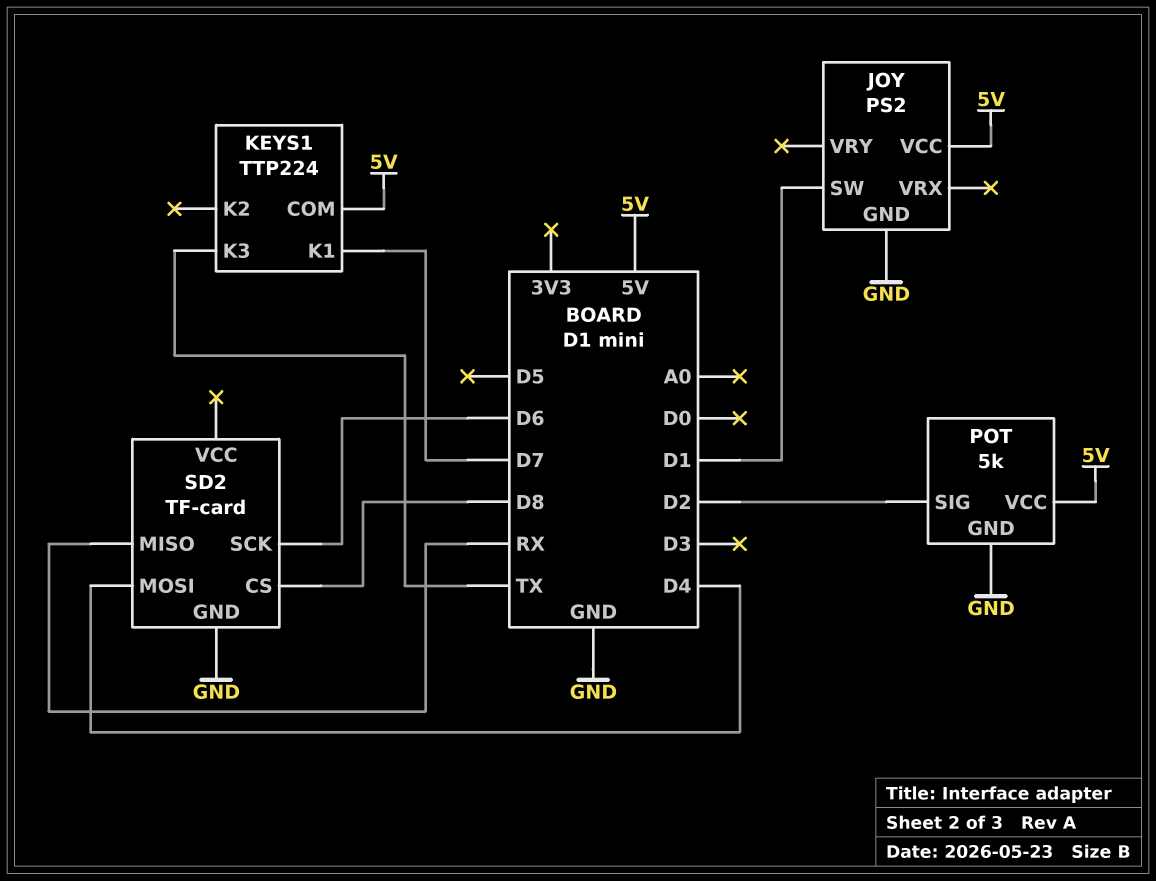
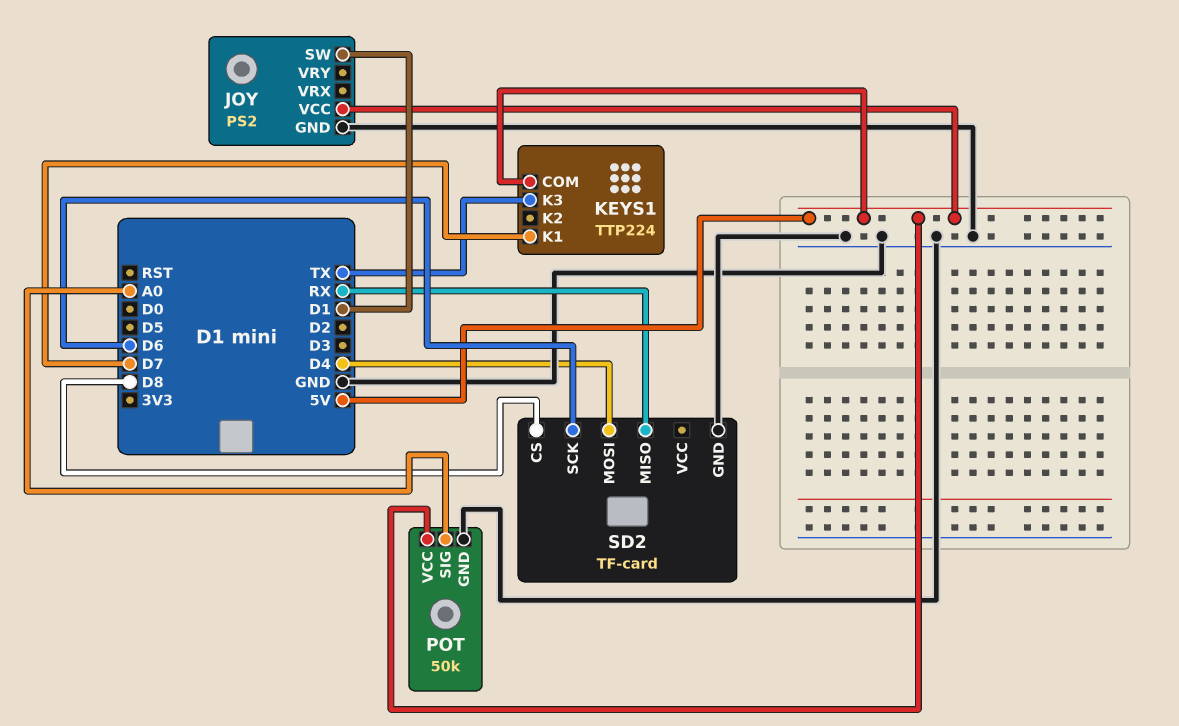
POT: 5k -> 50k
POT pin SIG: D2 -> A0

